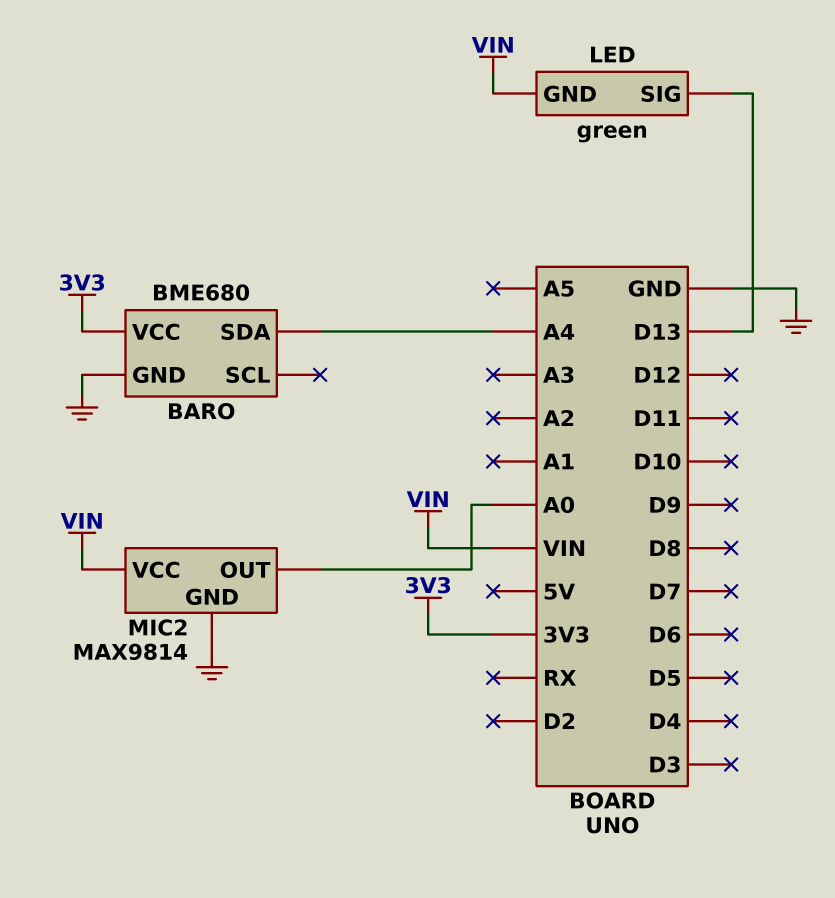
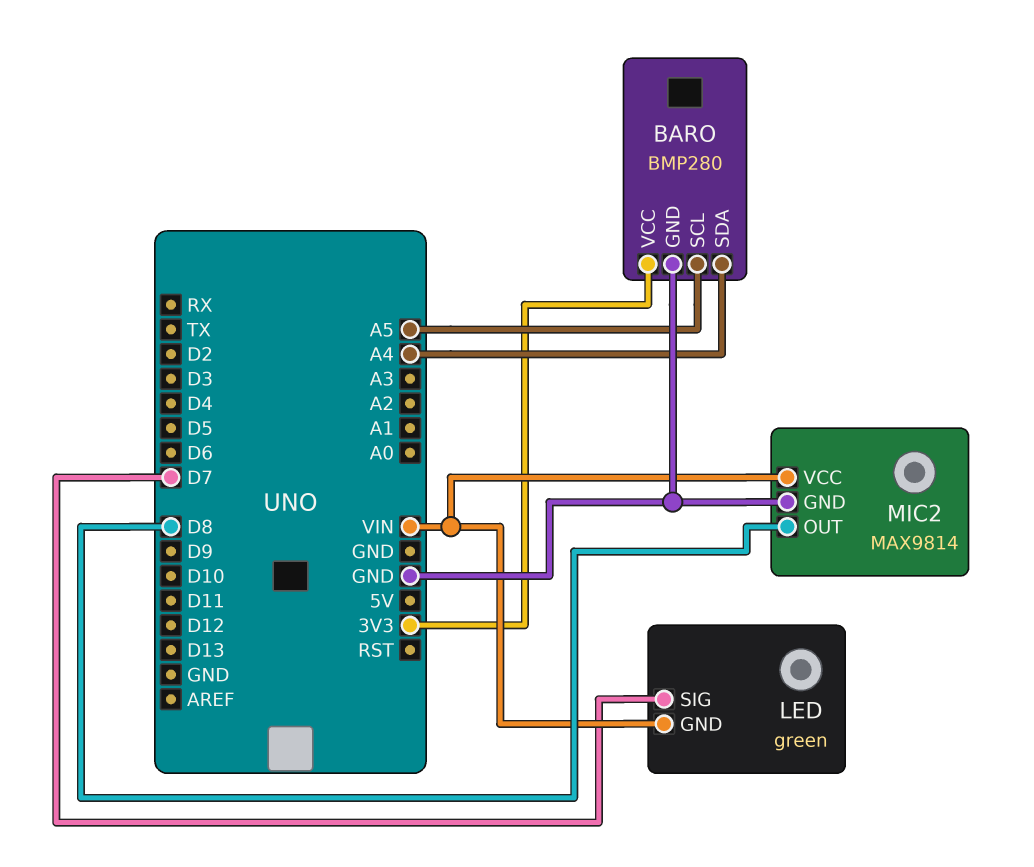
BARO: BME680 -> BMP280
BARO pin SCL: none -> A5
LED pin SIG: D13 -> D7
MIC2 pin OUT: A0 -> D8

